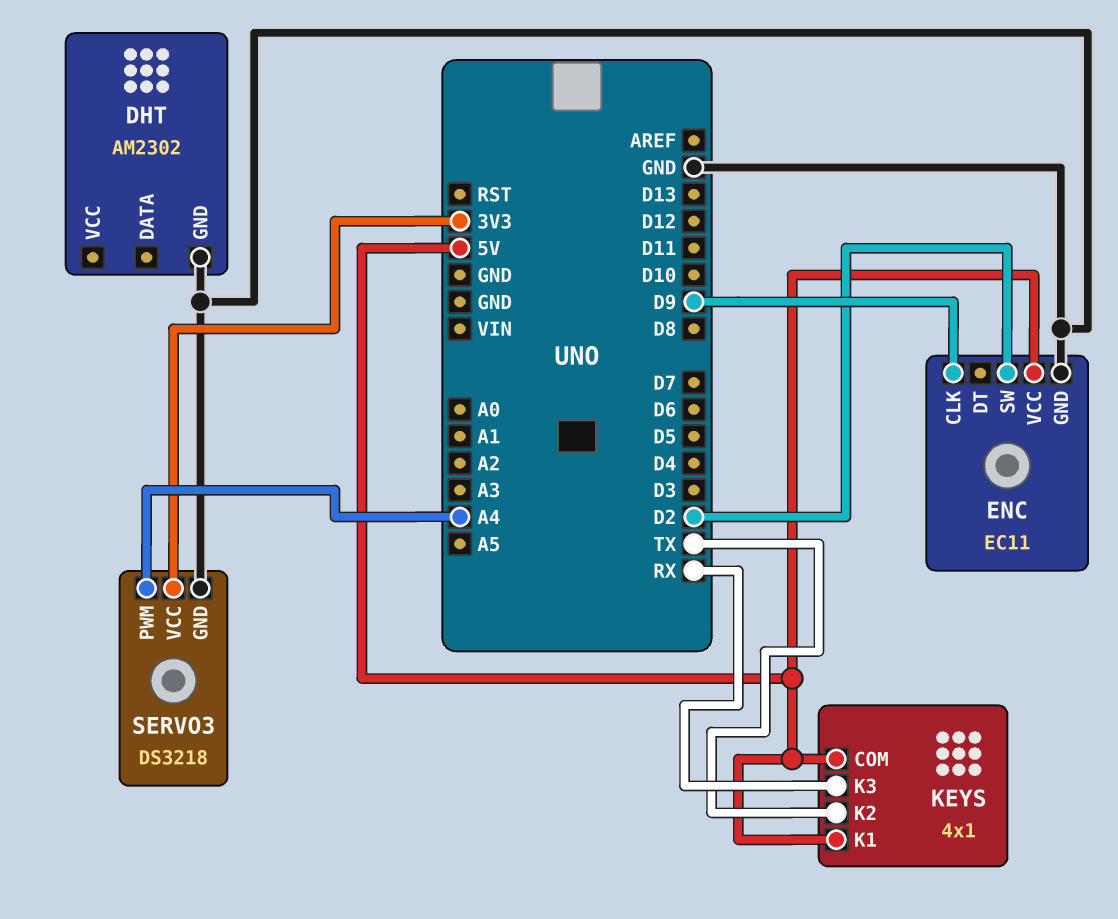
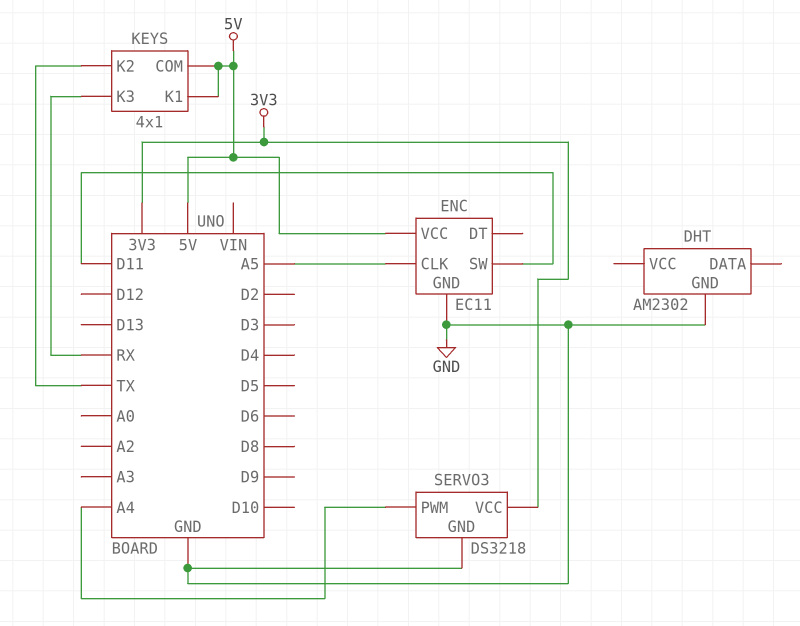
ENC pin CLK: D9 -> A5
ENC pin SW: D2 -> D11

